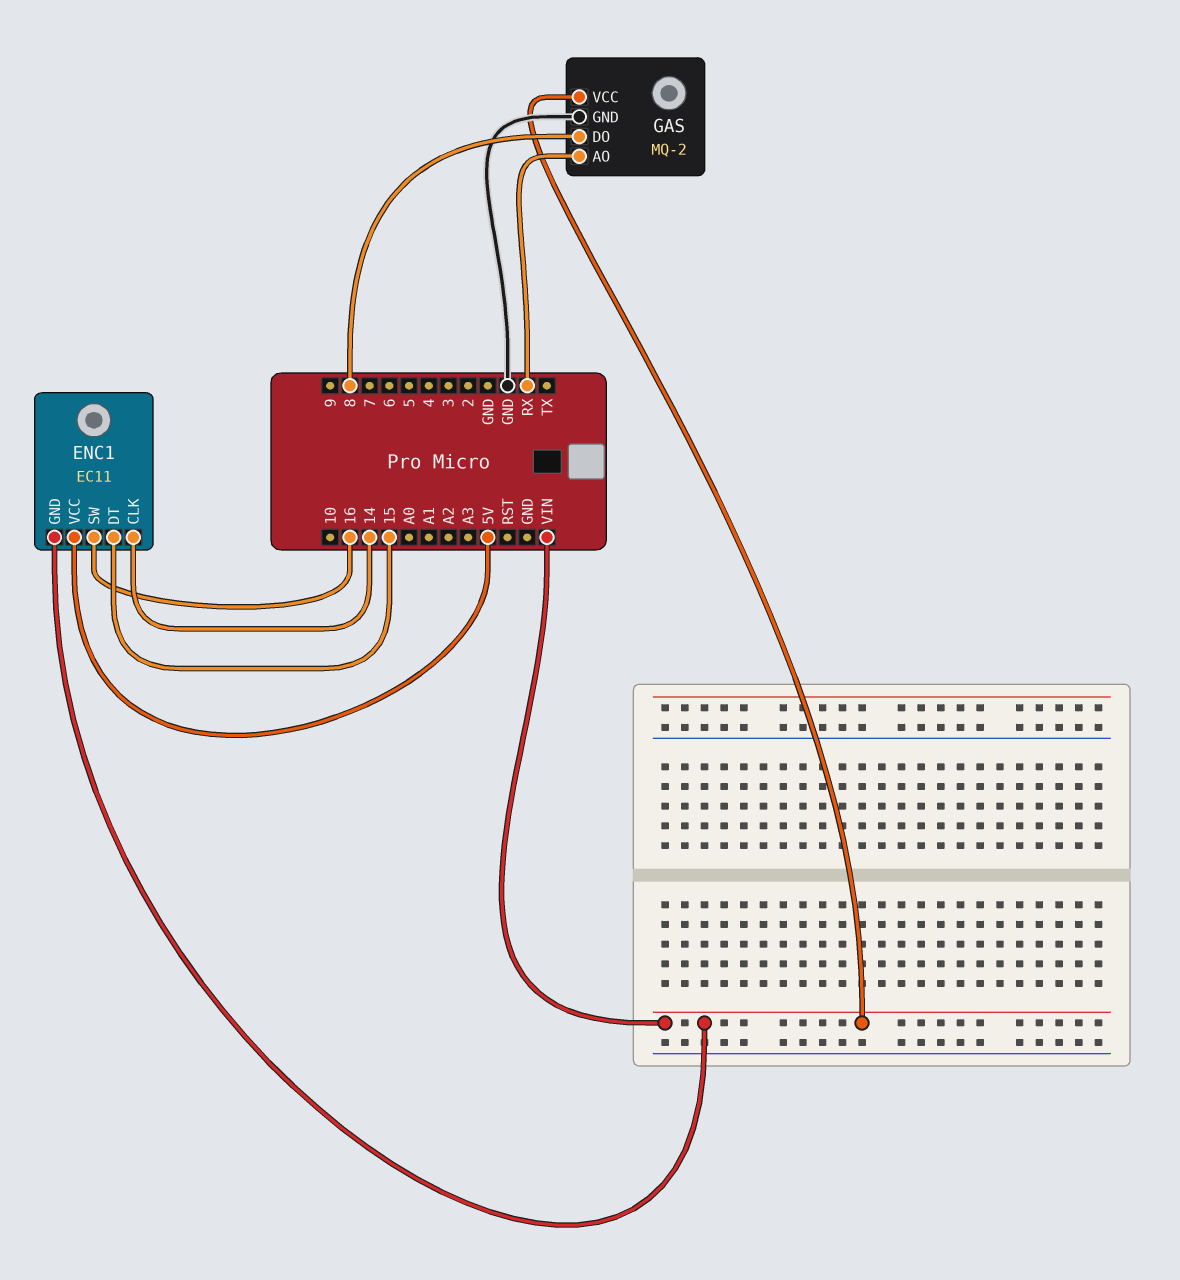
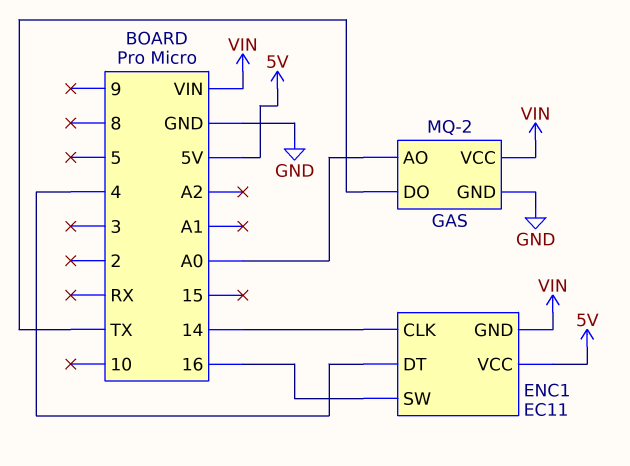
ENC1 pin DT: 15 -> 4
GAS pin AO: RX -> A0
GAS pin DO: 8 -> TX

